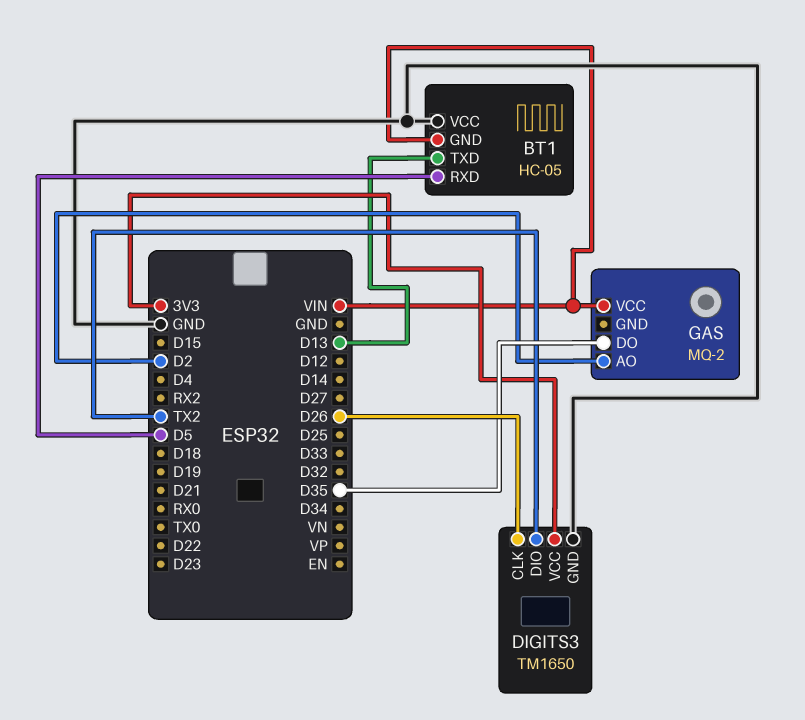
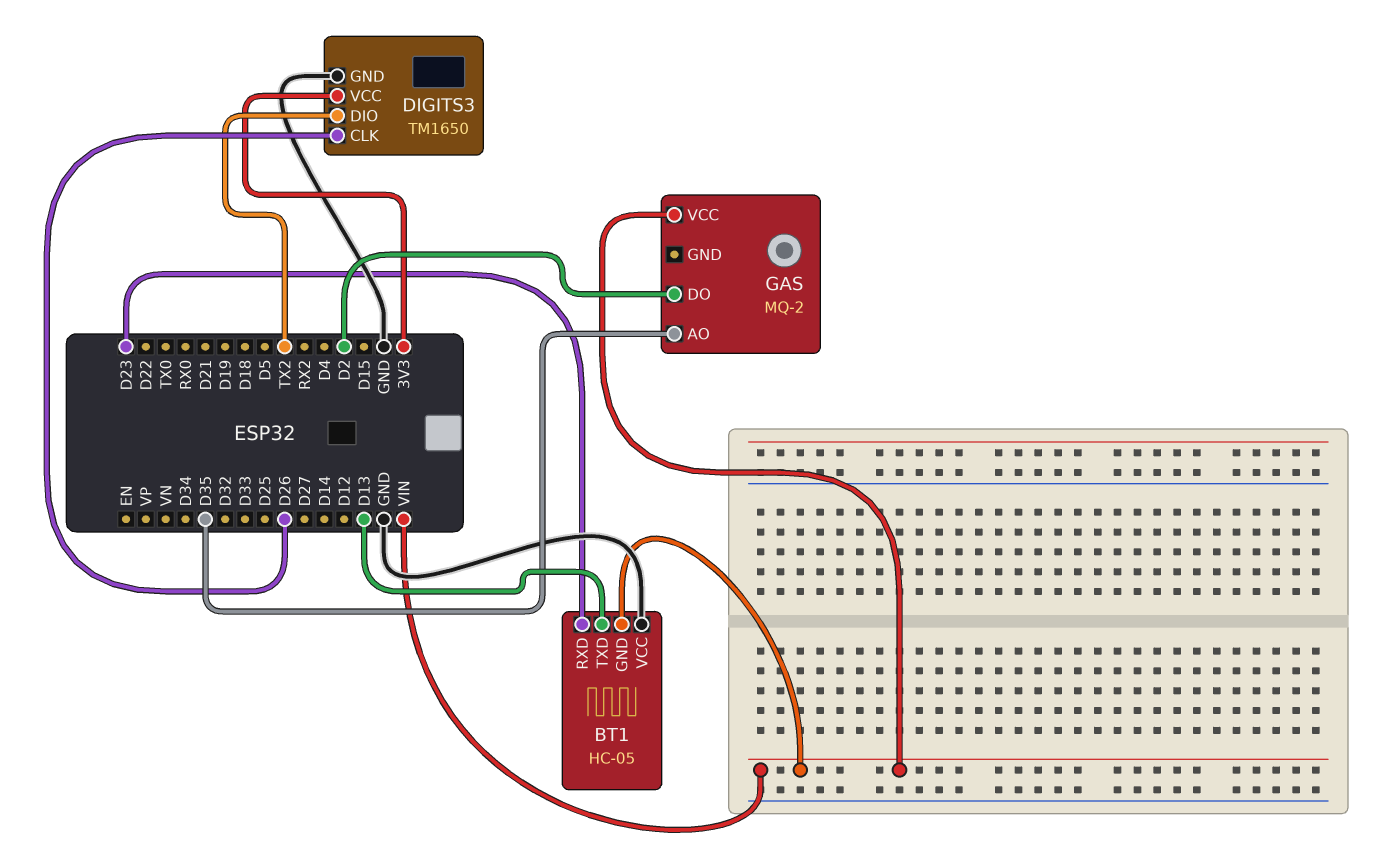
BT1 pin RXD: D5 -> D23
GAS pin AO: D2 -> D35
GAS pin DO: D35 -> D2

